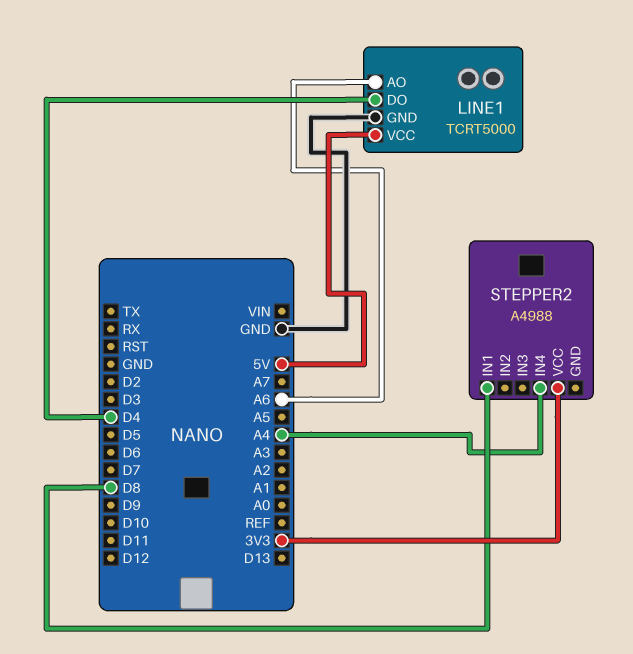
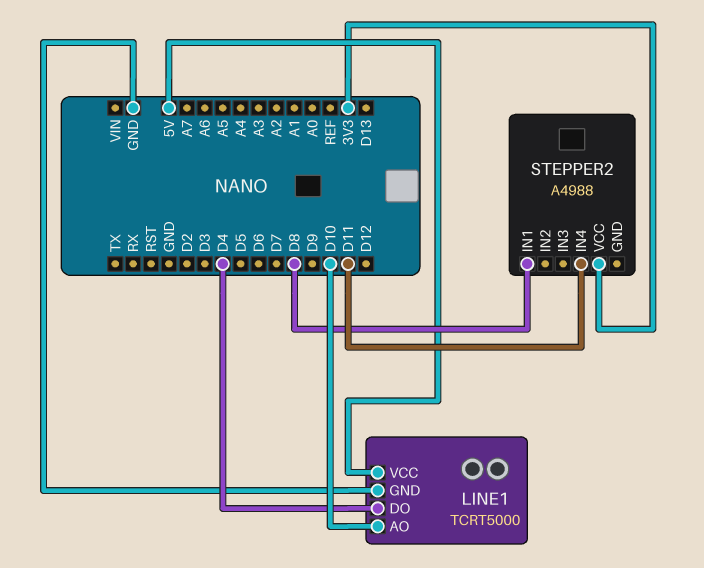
LINE1 pin AO: A6 -> D10
STEPPER2 pin IN4: A4 -> D11

